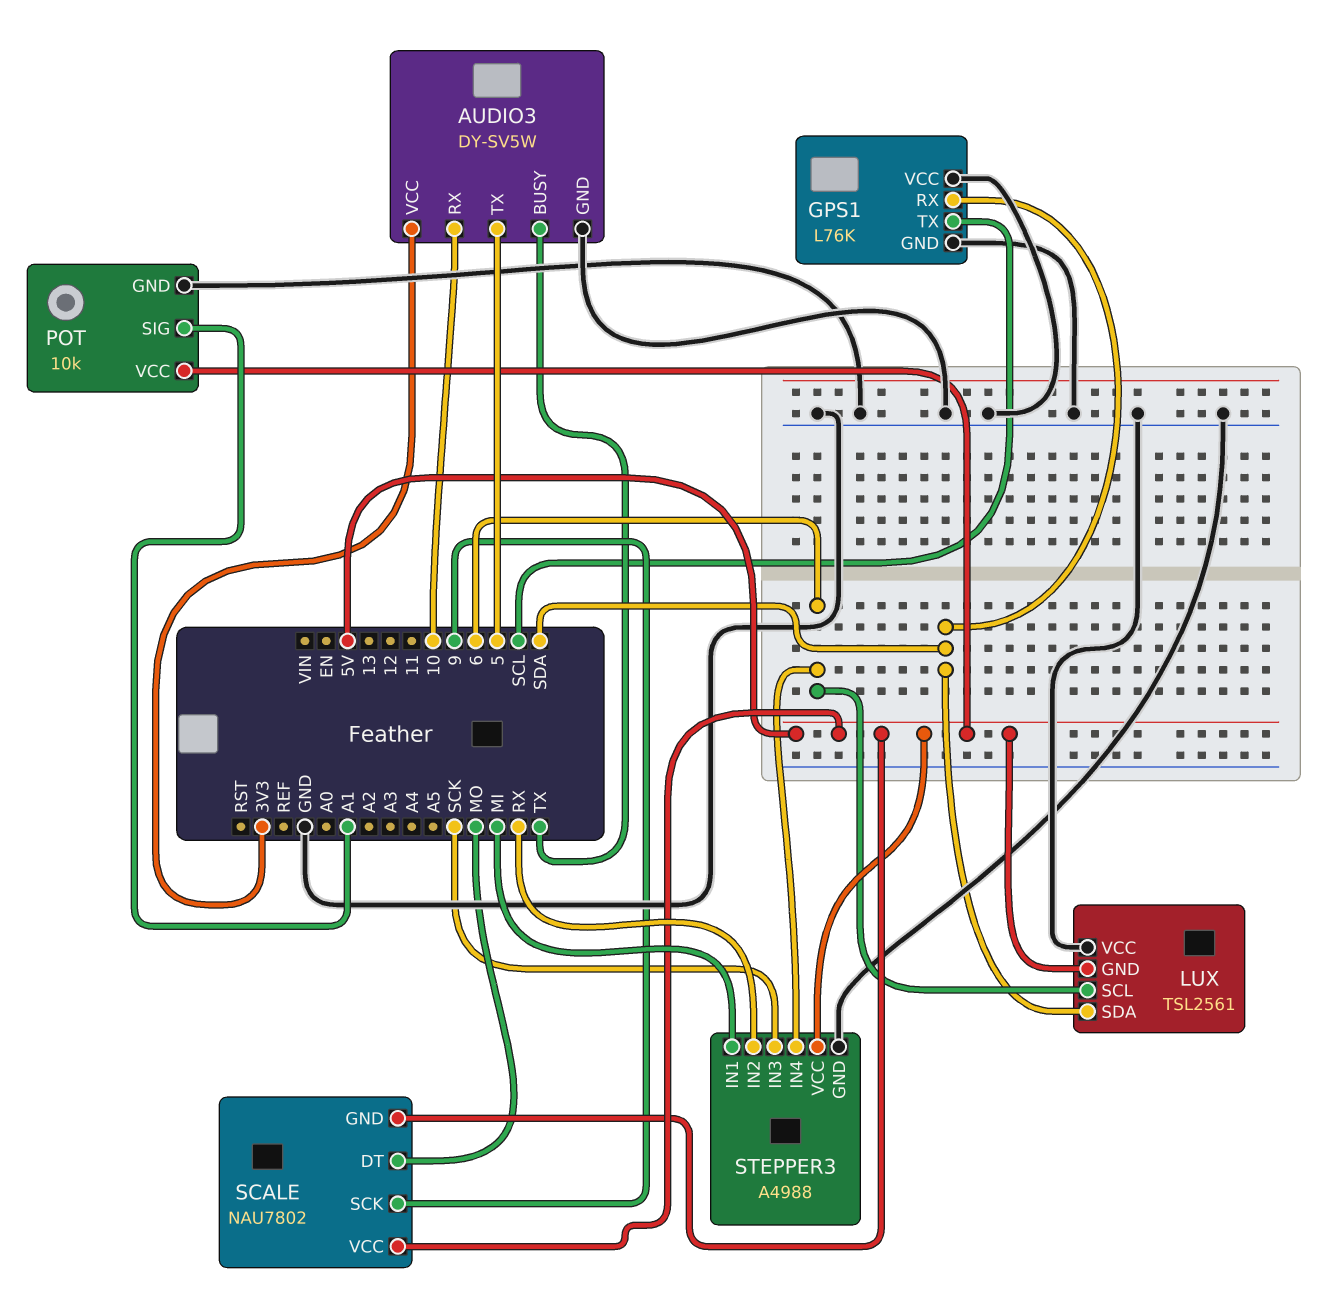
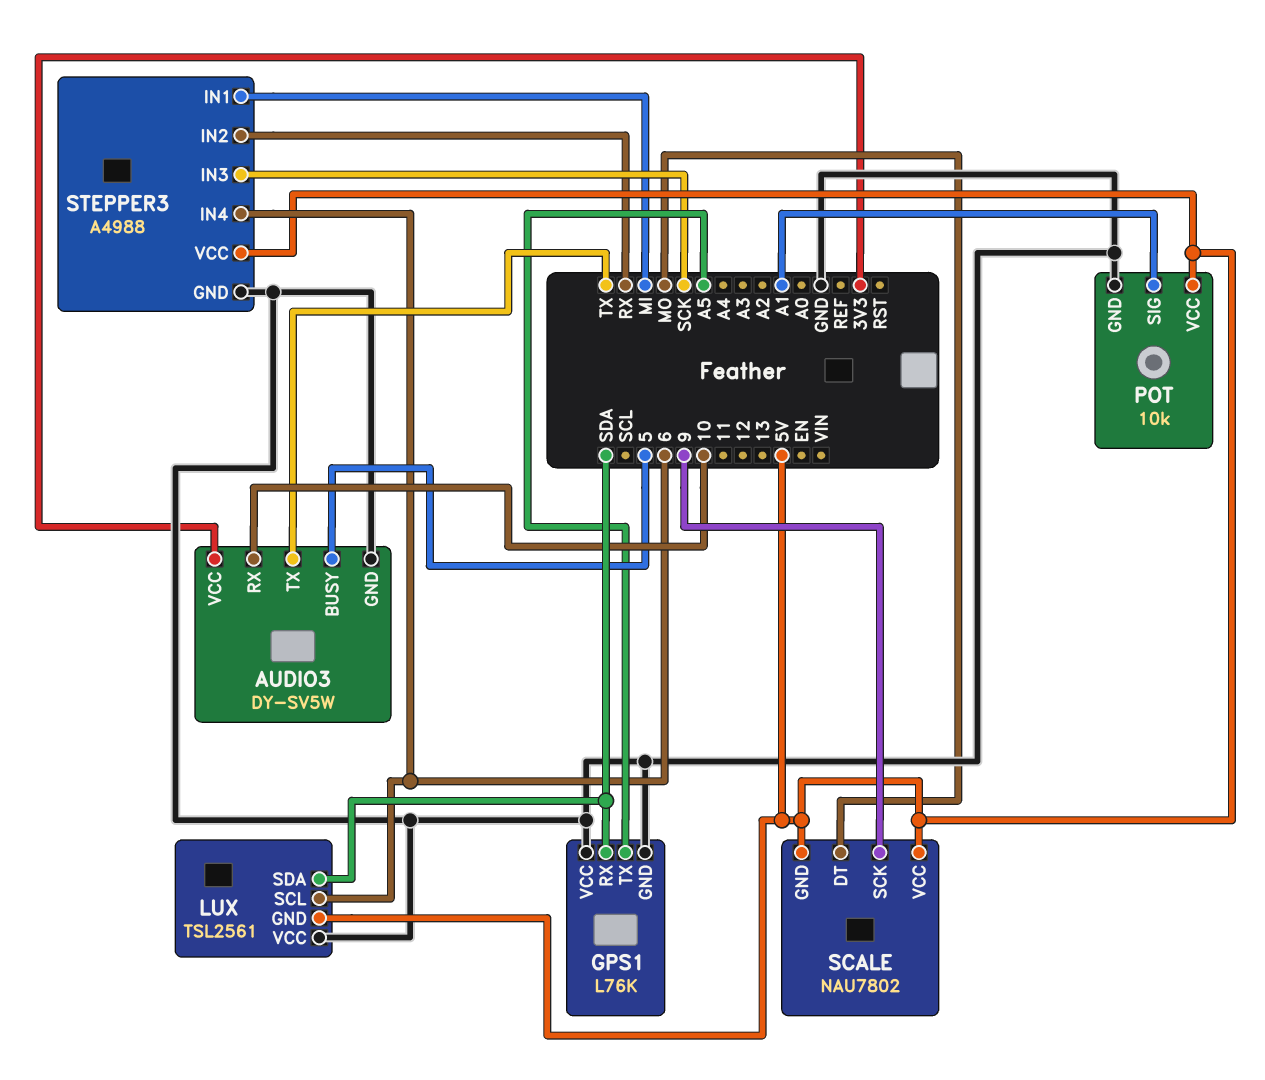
AUDIO3 pin BUSY: TX -> 5
AUDIO3 pin TX: 5 -> TX
GPS1 pin TX: SCL -> A5

